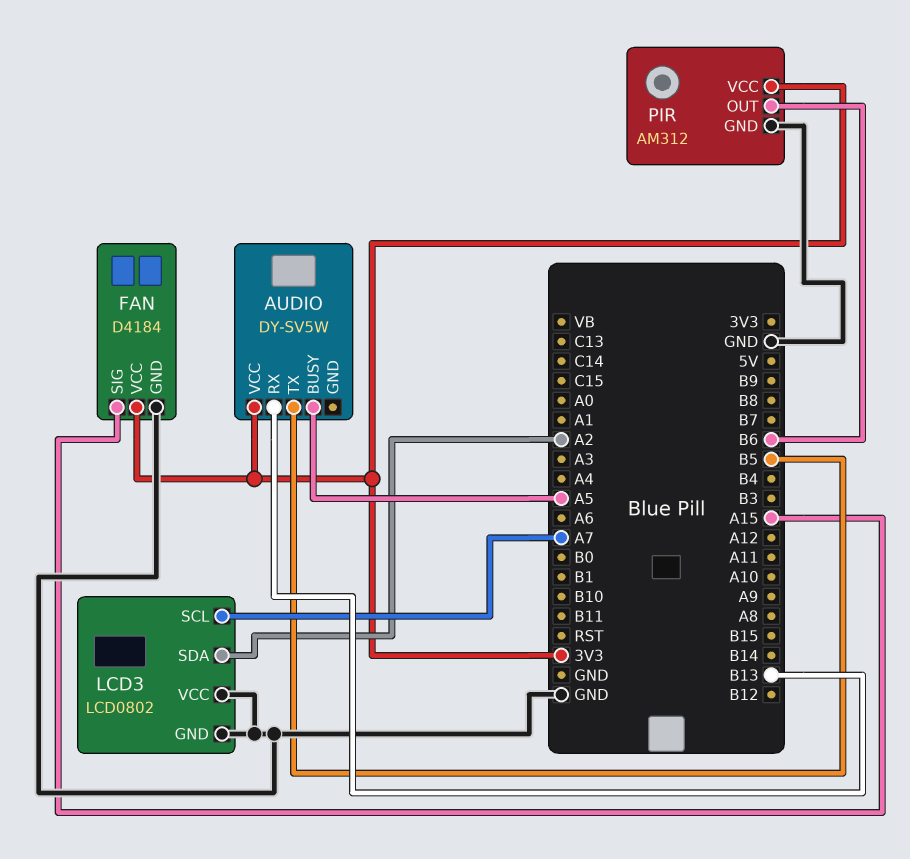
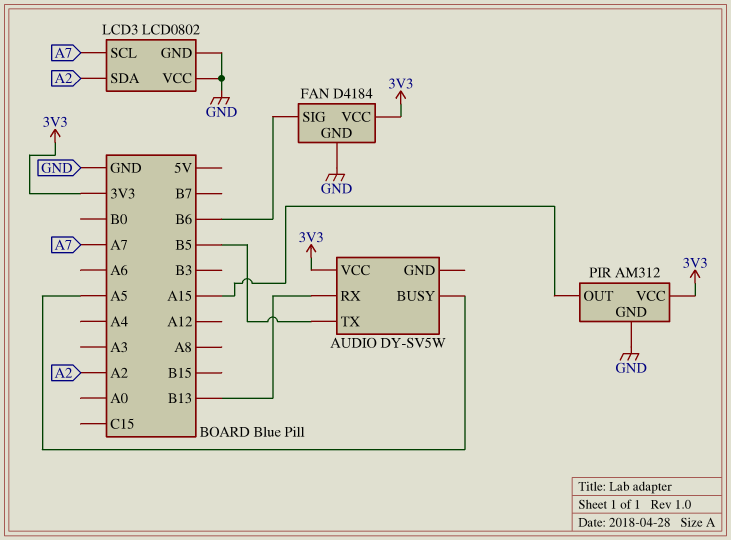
FAN pin SIG: A15 -> B6
PIR pin OUT: B6 -> A15

